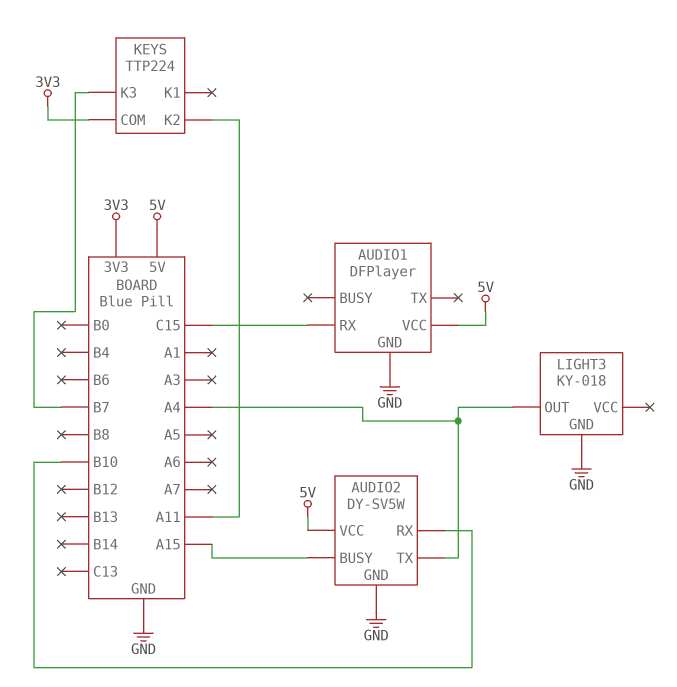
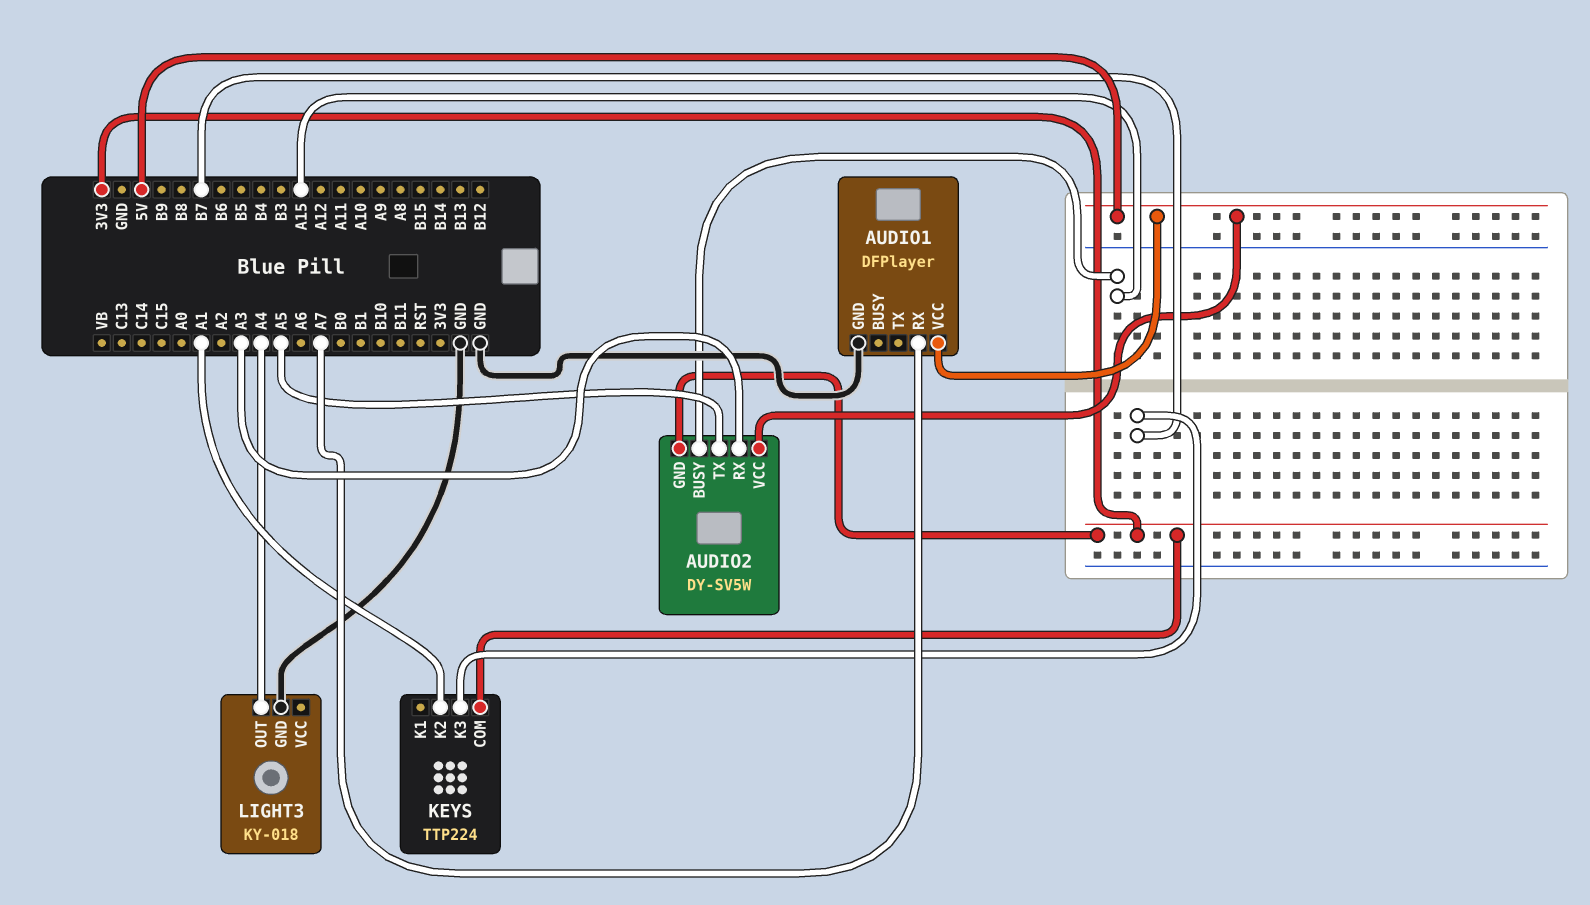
AUDIO1 pin RX: C15 -> A7
AUDIO2 pin GND: GND -> 3V3
AUDIO2 pin RX: B10 -> A3
AUDIO2 pin TX: A4 -> A5
KEYS pin K2: A11 -> A1

